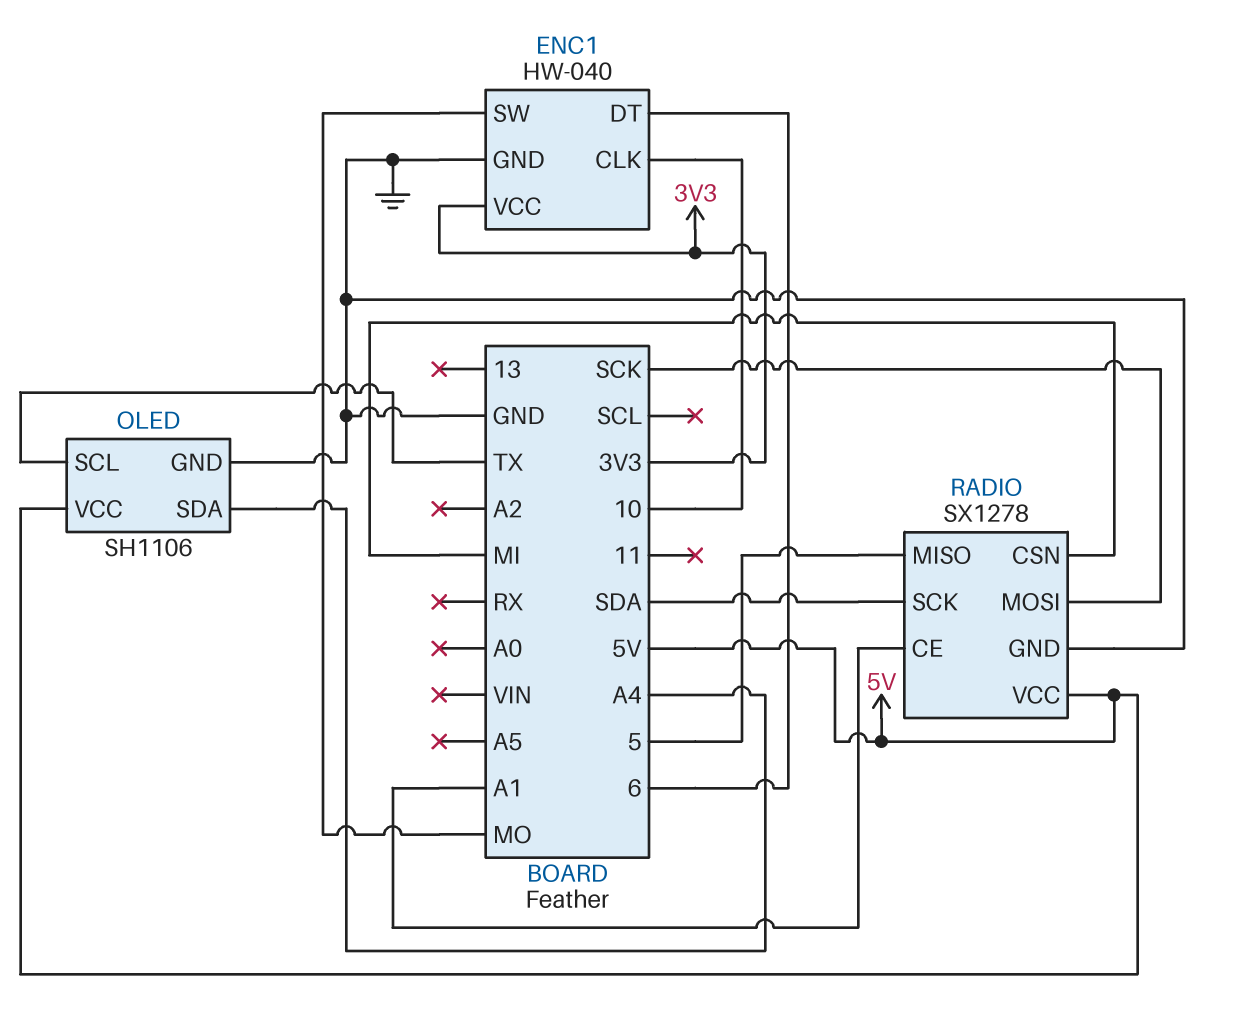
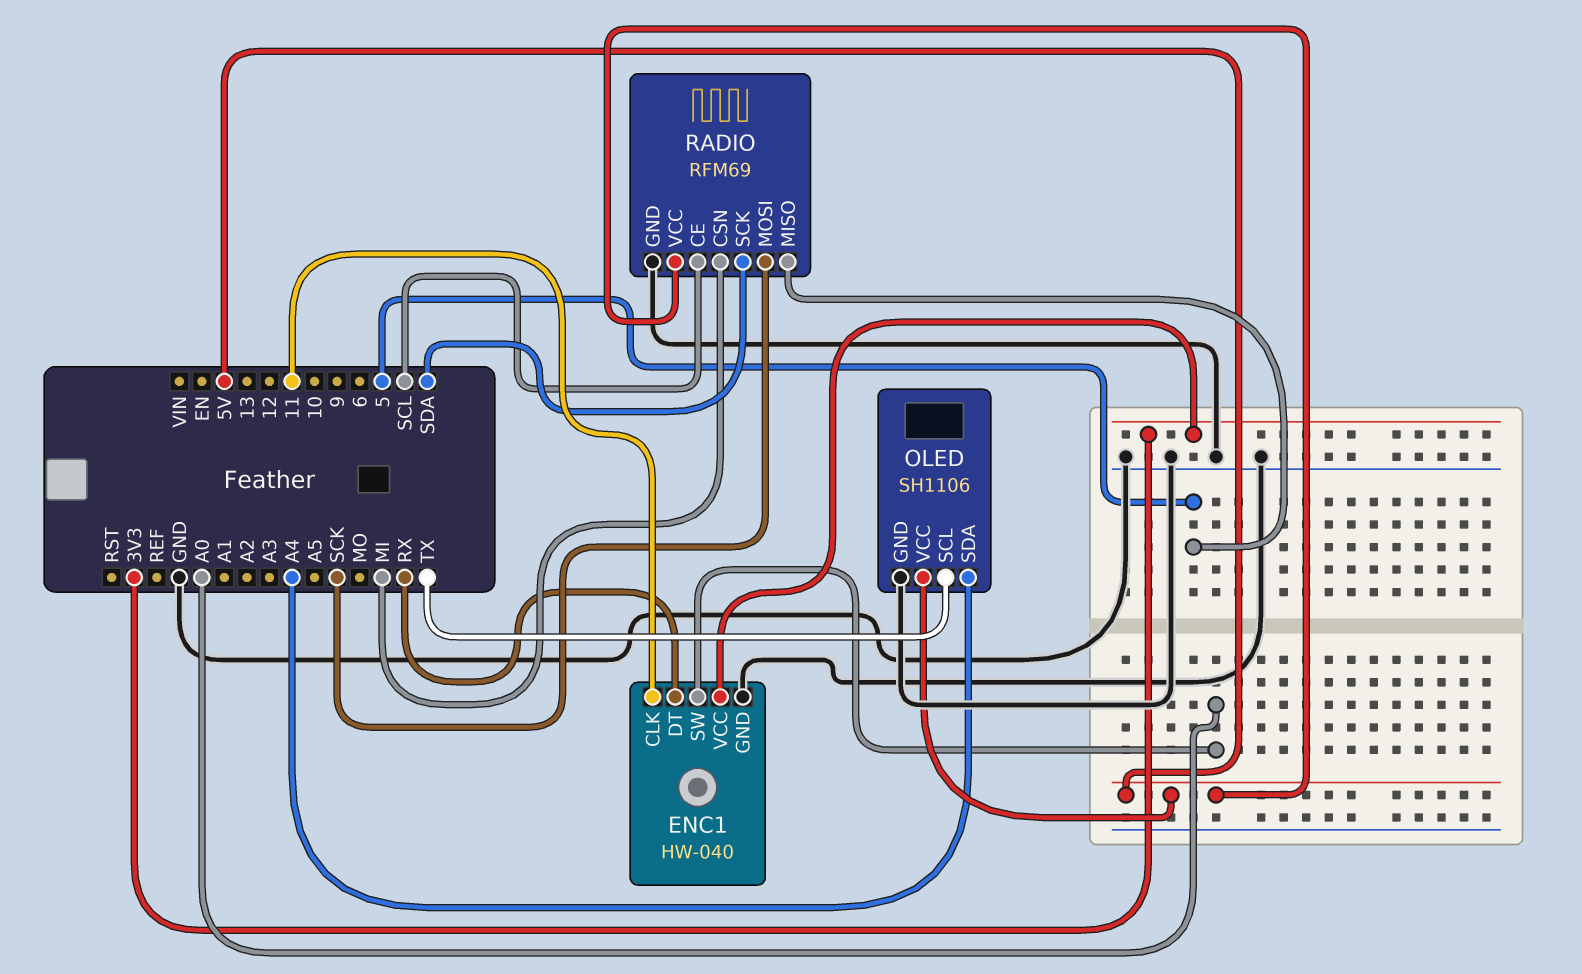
ENC1 pin CLK: 10 -> 11
ENC1 pin DT: 6 -> RX
ENC1 pin SW: MO -> A0
RADIO: SX1278 -> RFM69
RADIO pin CE: A1 -> SCL

